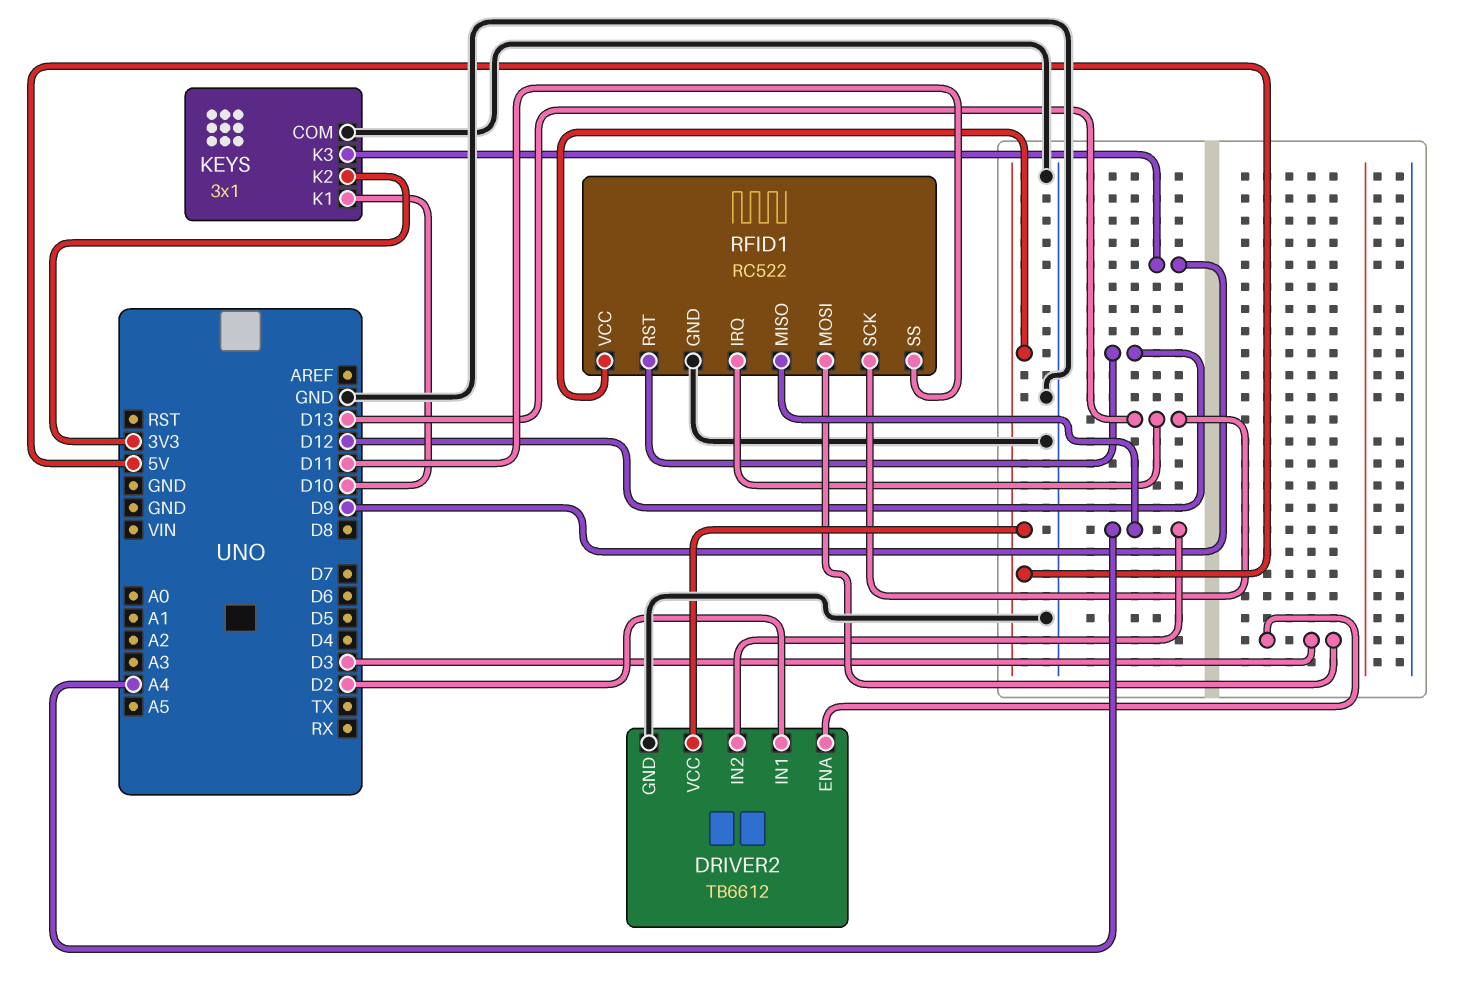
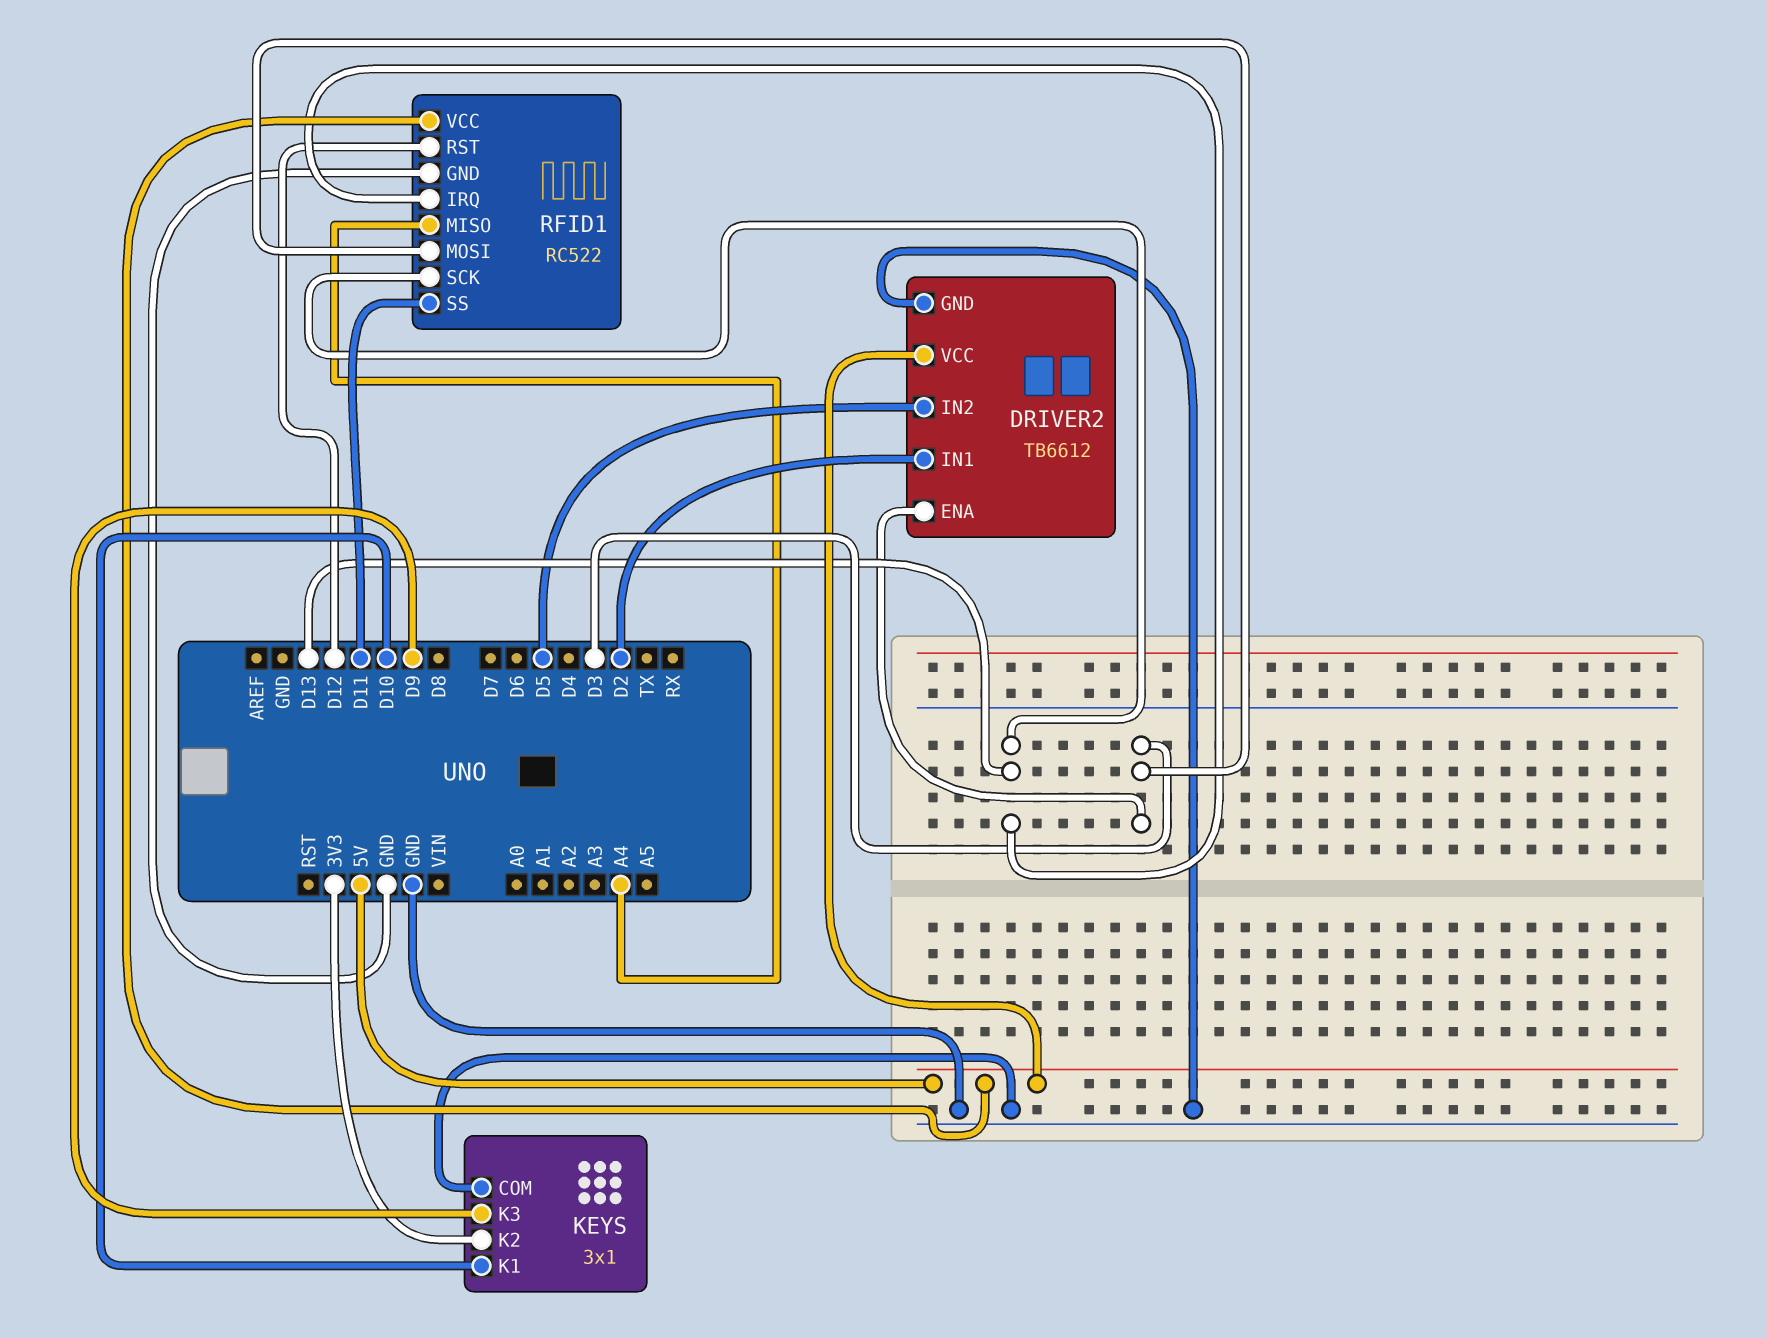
DRIVER2 pin IN2: A4 -> D5

